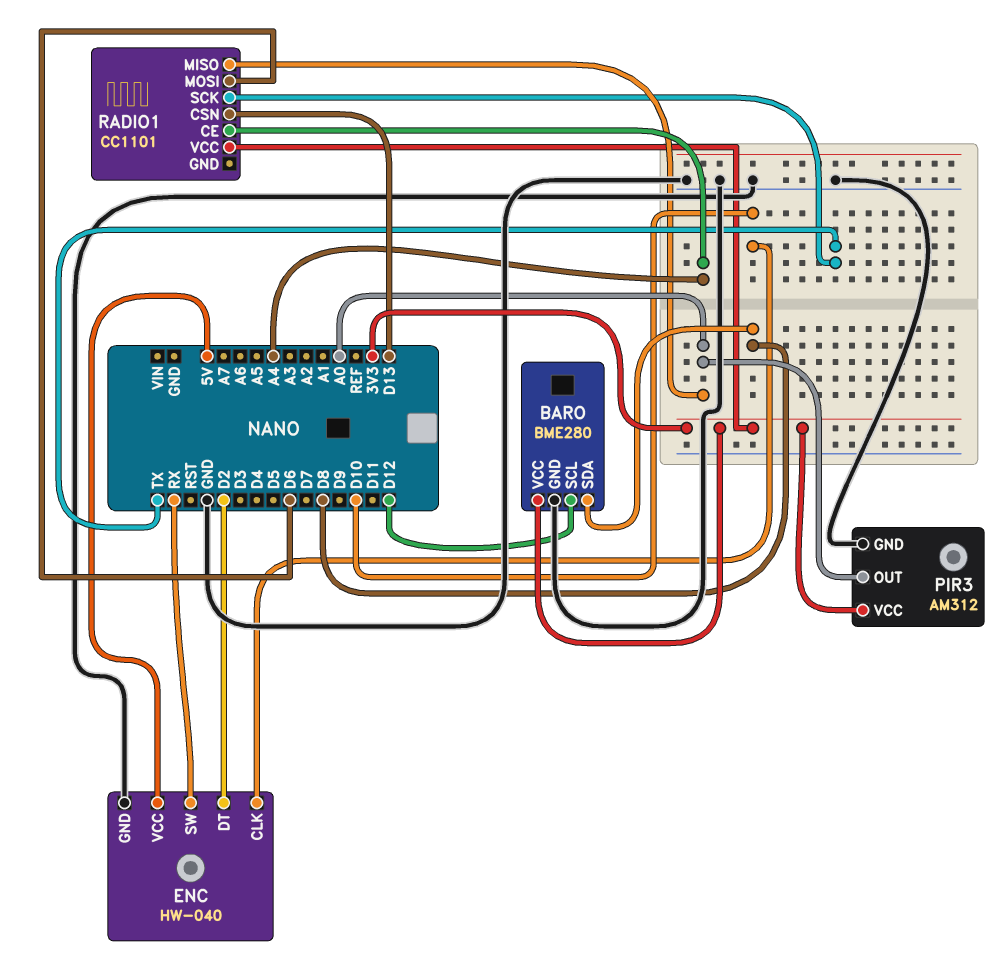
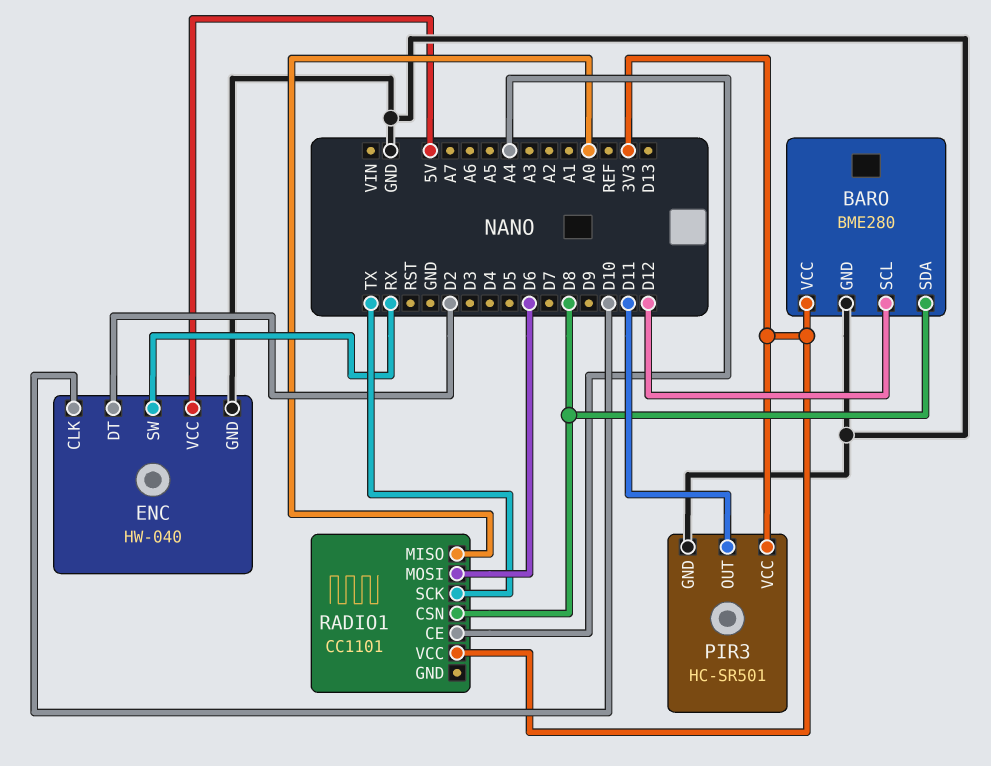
PIR3: AM312 -> HC-SR501
PIR3 pin OUT: A0 -> D11
RADIO1 pin CSN: D13 -> D8

